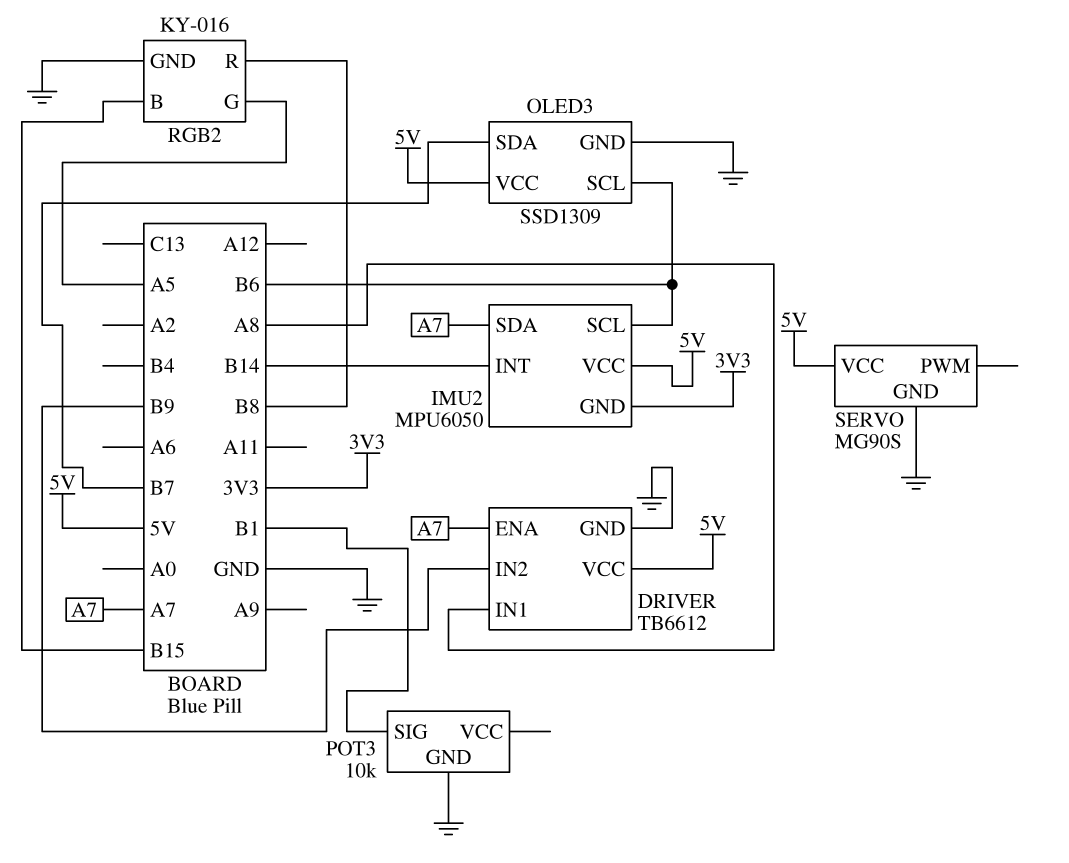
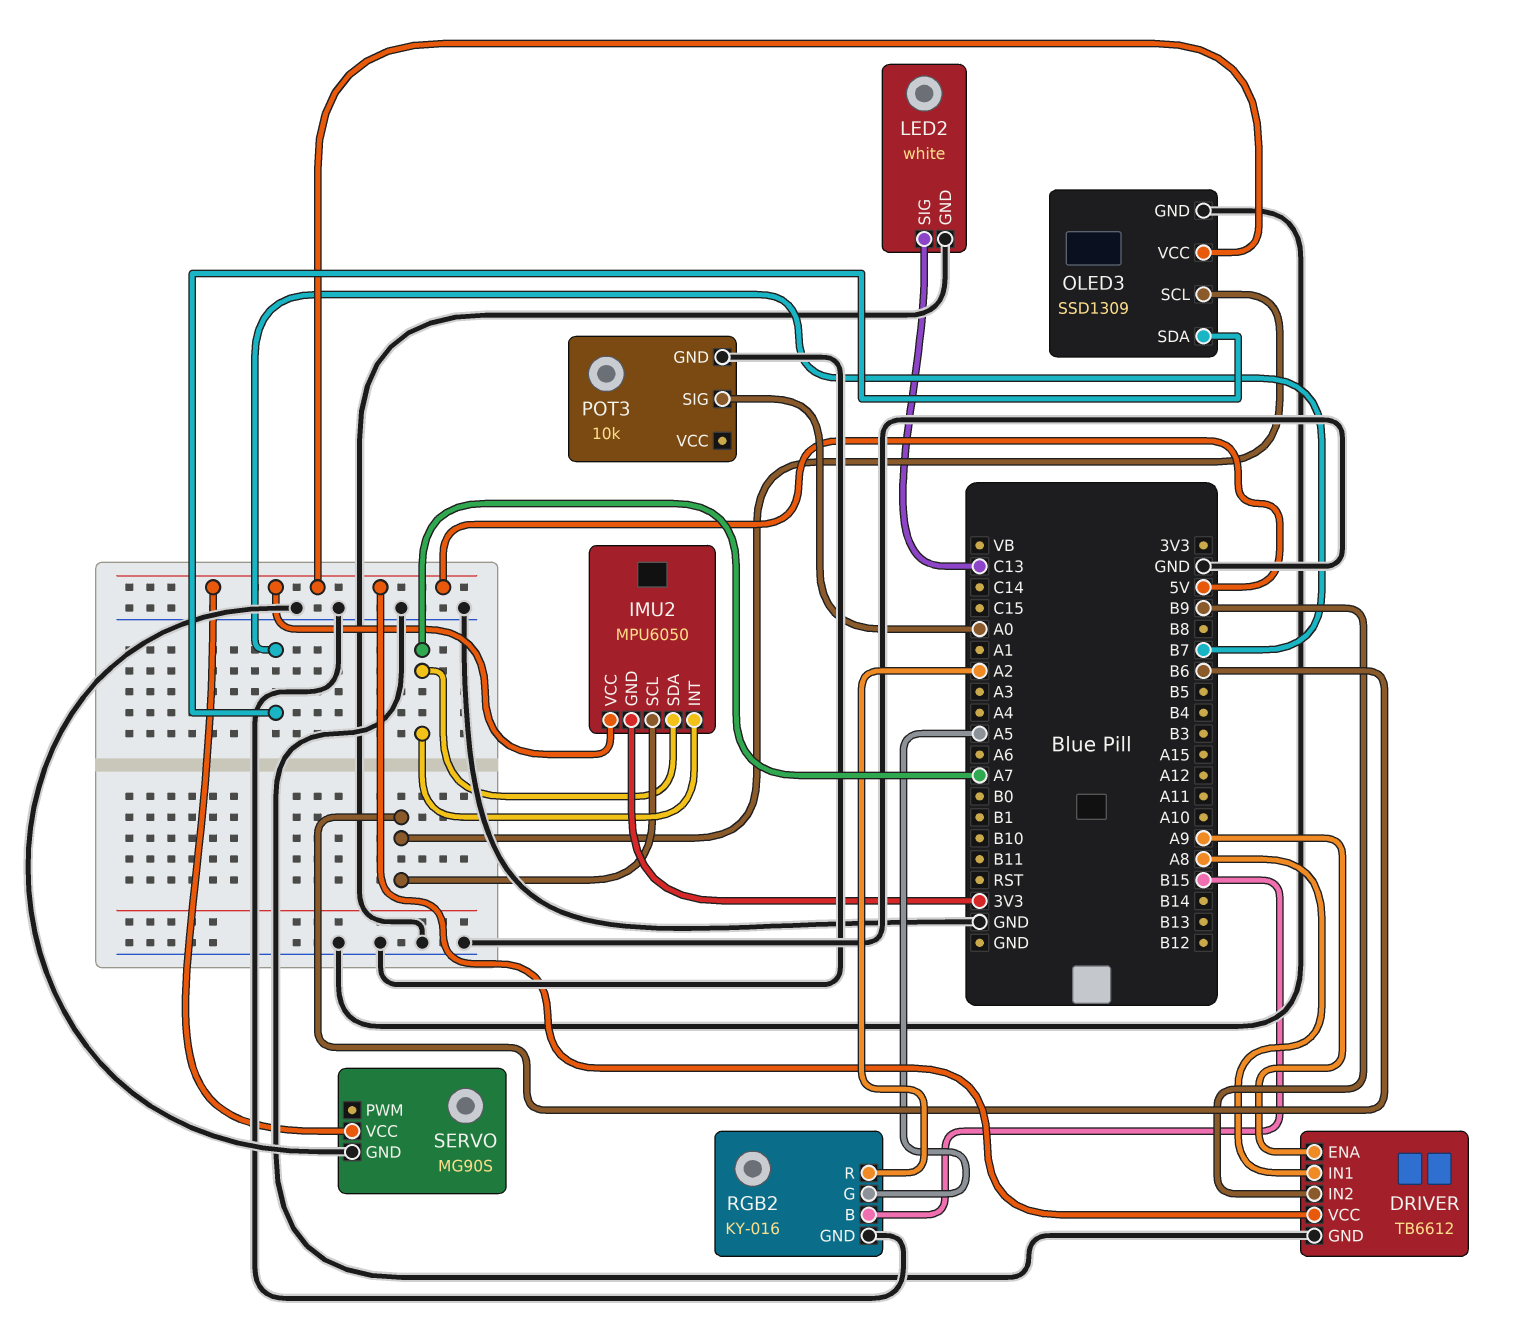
DRIVER pin ENA: A7 -> A9
IMU2 pin INT: B14 -> A7
LED2: none -> white
LED2 pin GND: none -> GND
LED2 pin SIG: none -> C13
POT3 pin SIG: B1 -> A0
RGB2 pin R: B8 -> A2

